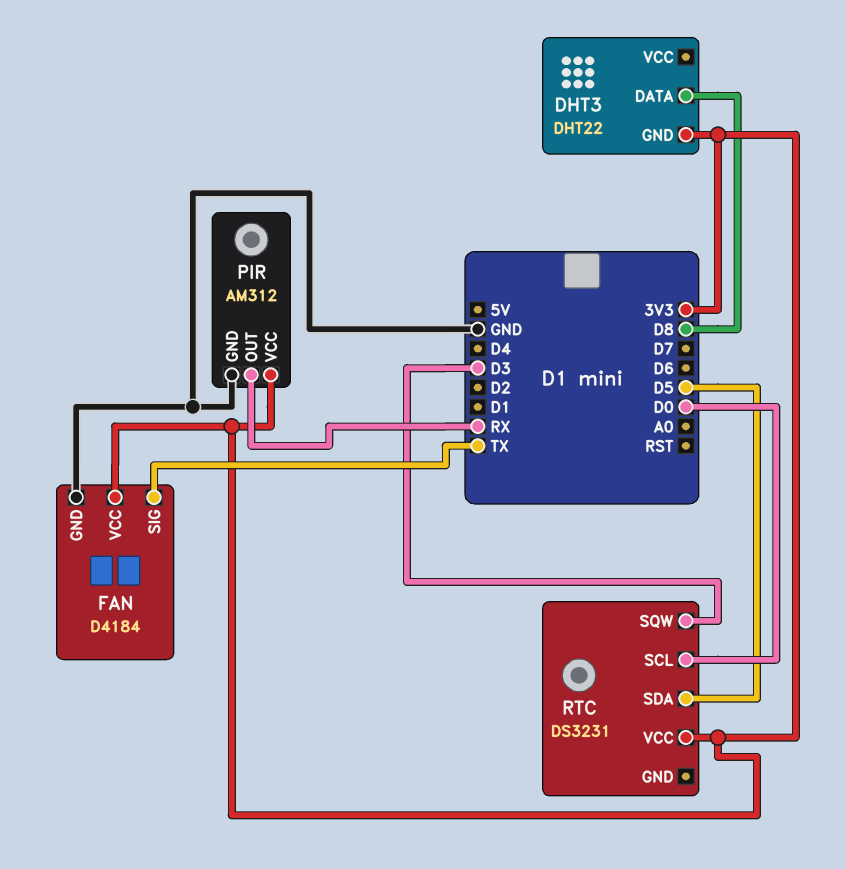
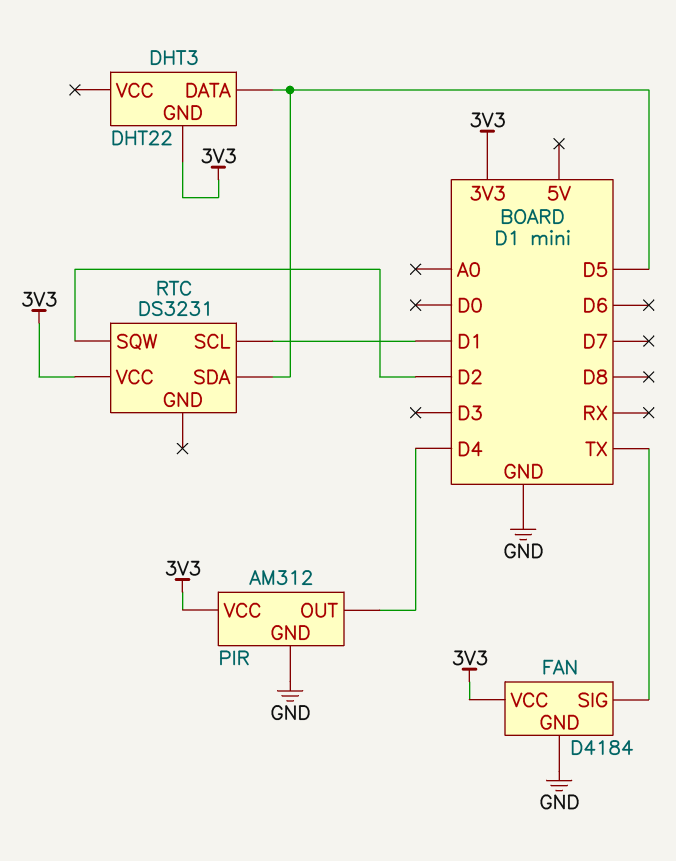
DHT3 pin DATA: D8 -> D5
PIR pin OUT: RX -> D4
RTC pin SCL: D0 -> D1
RTC pin SQW: D3 -> D2

